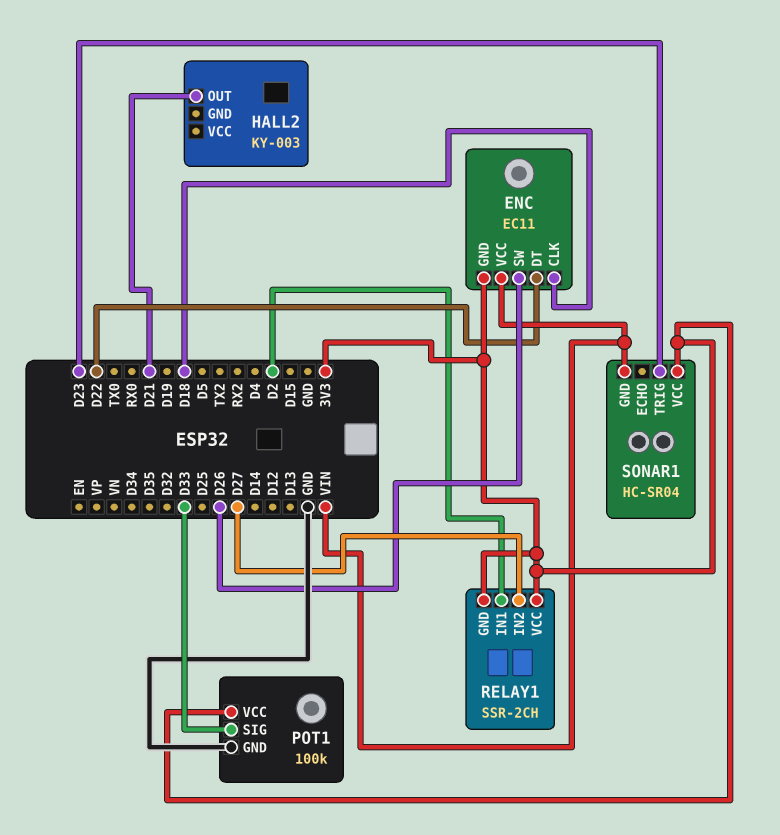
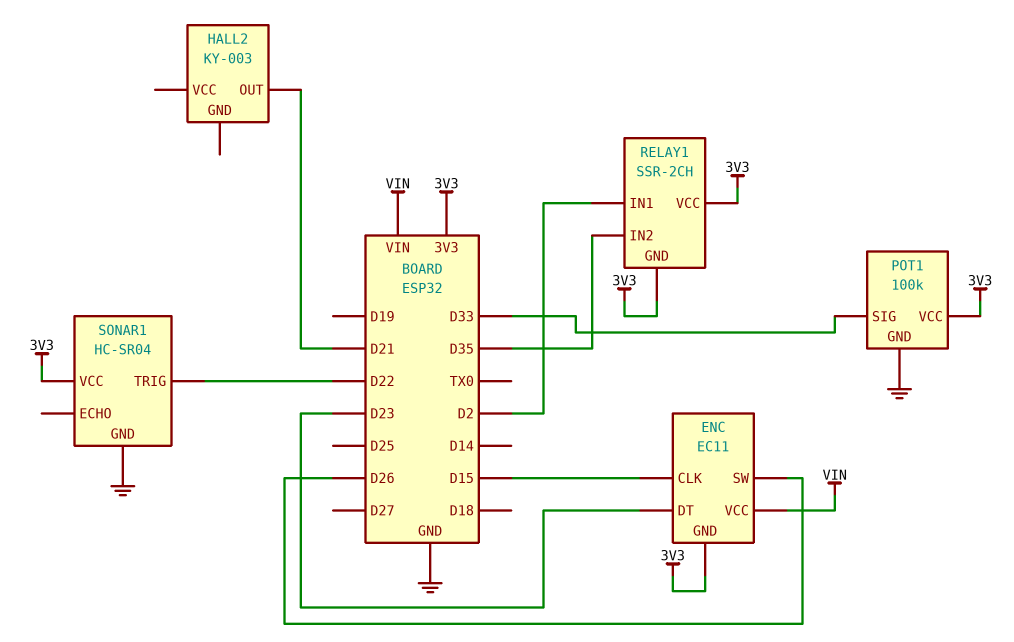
ENC pin CLK: D18 -> D15
ENC pin DT: D22 -> D23
RELAY1 pin IN2: D27 -> D35
SONAR1 pin GND: VIN -> GND
SONAR1 pin TRIG: D23 -> D22

